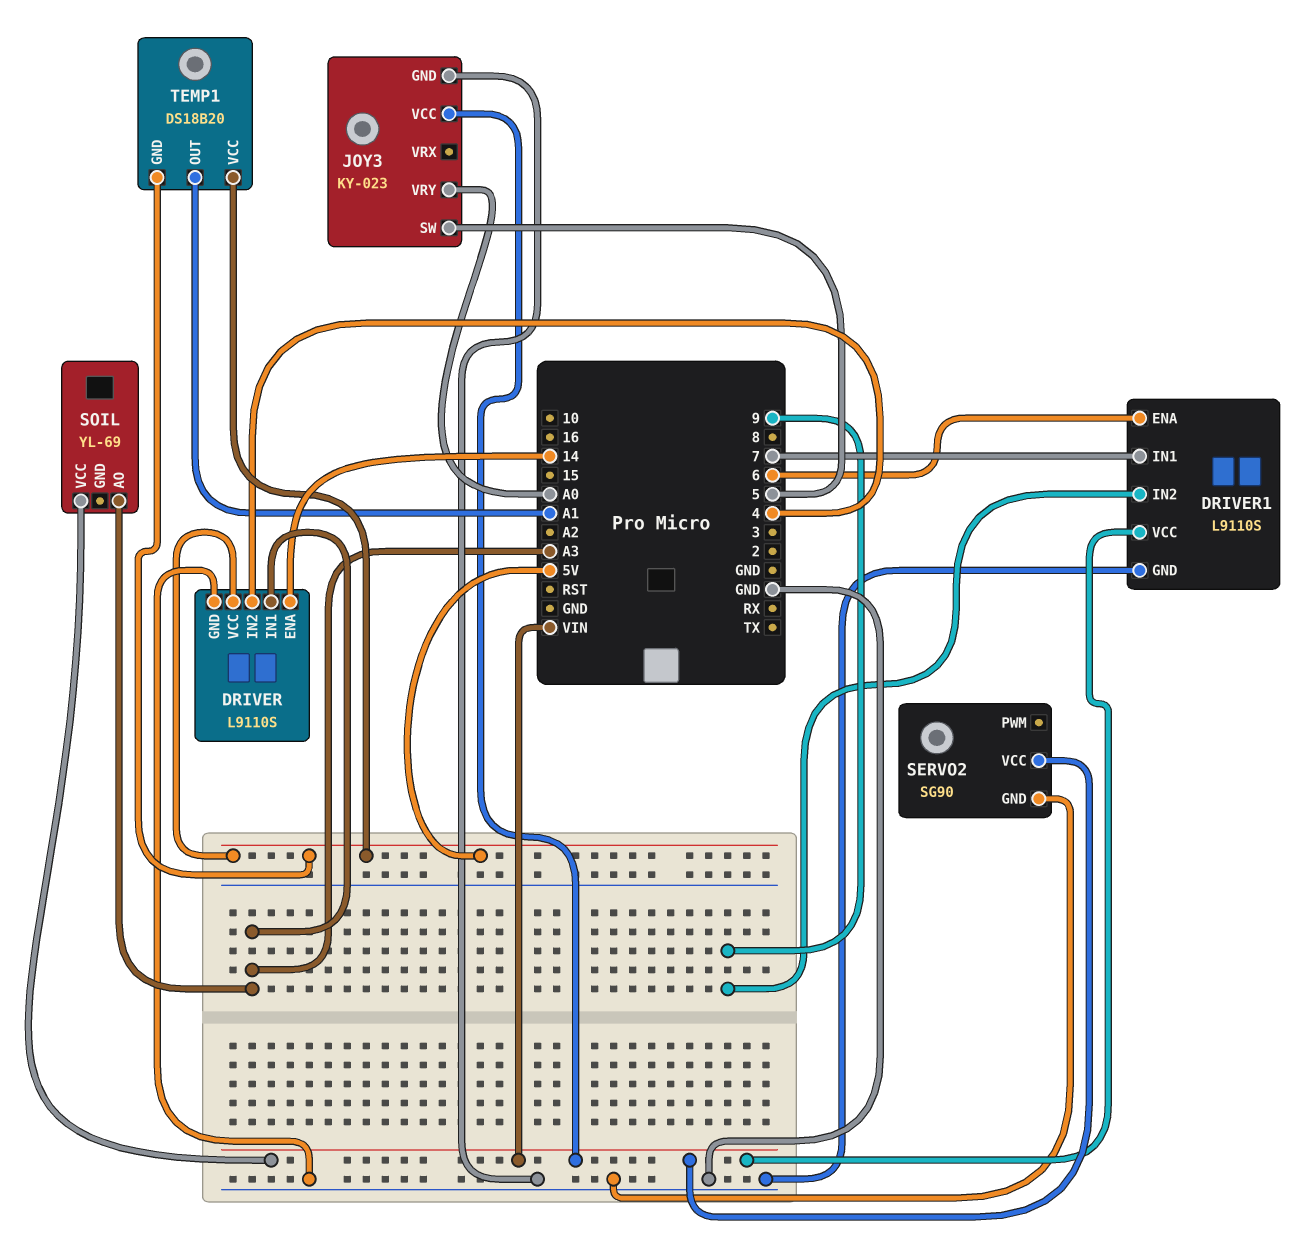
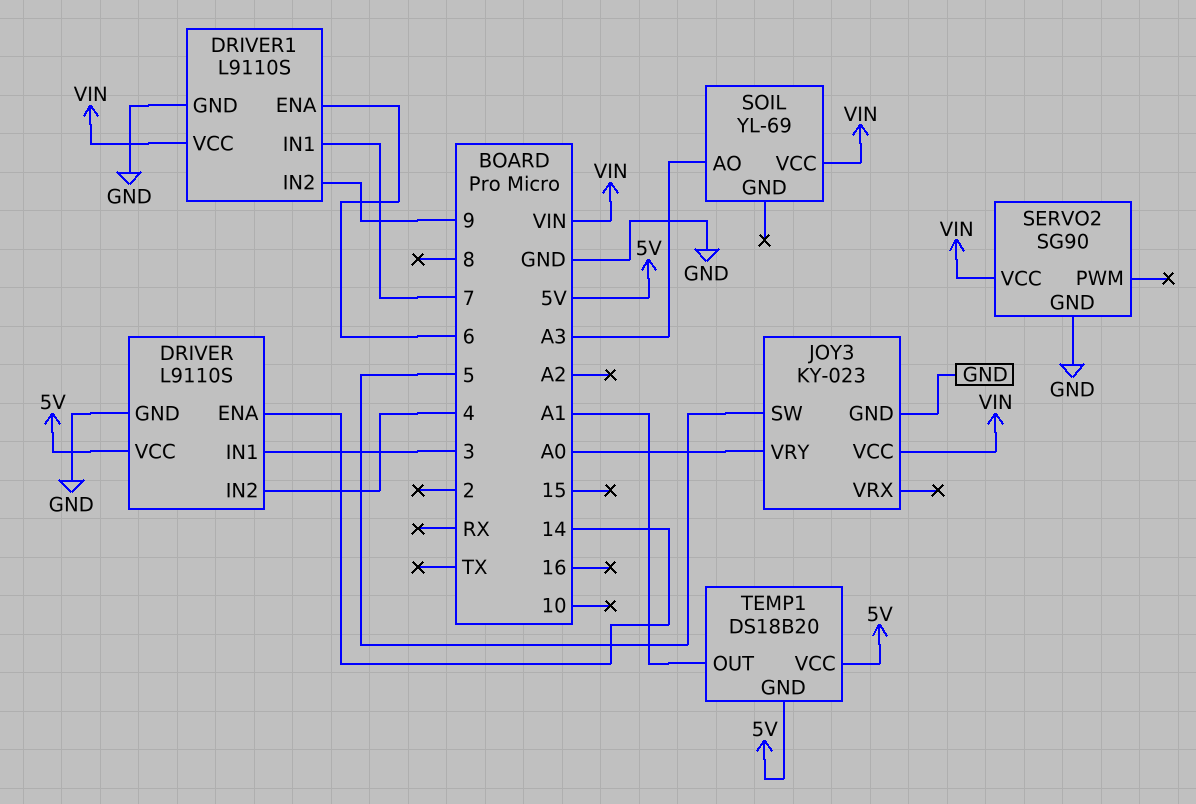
DRIVER pin IN1: A3 -> 3

